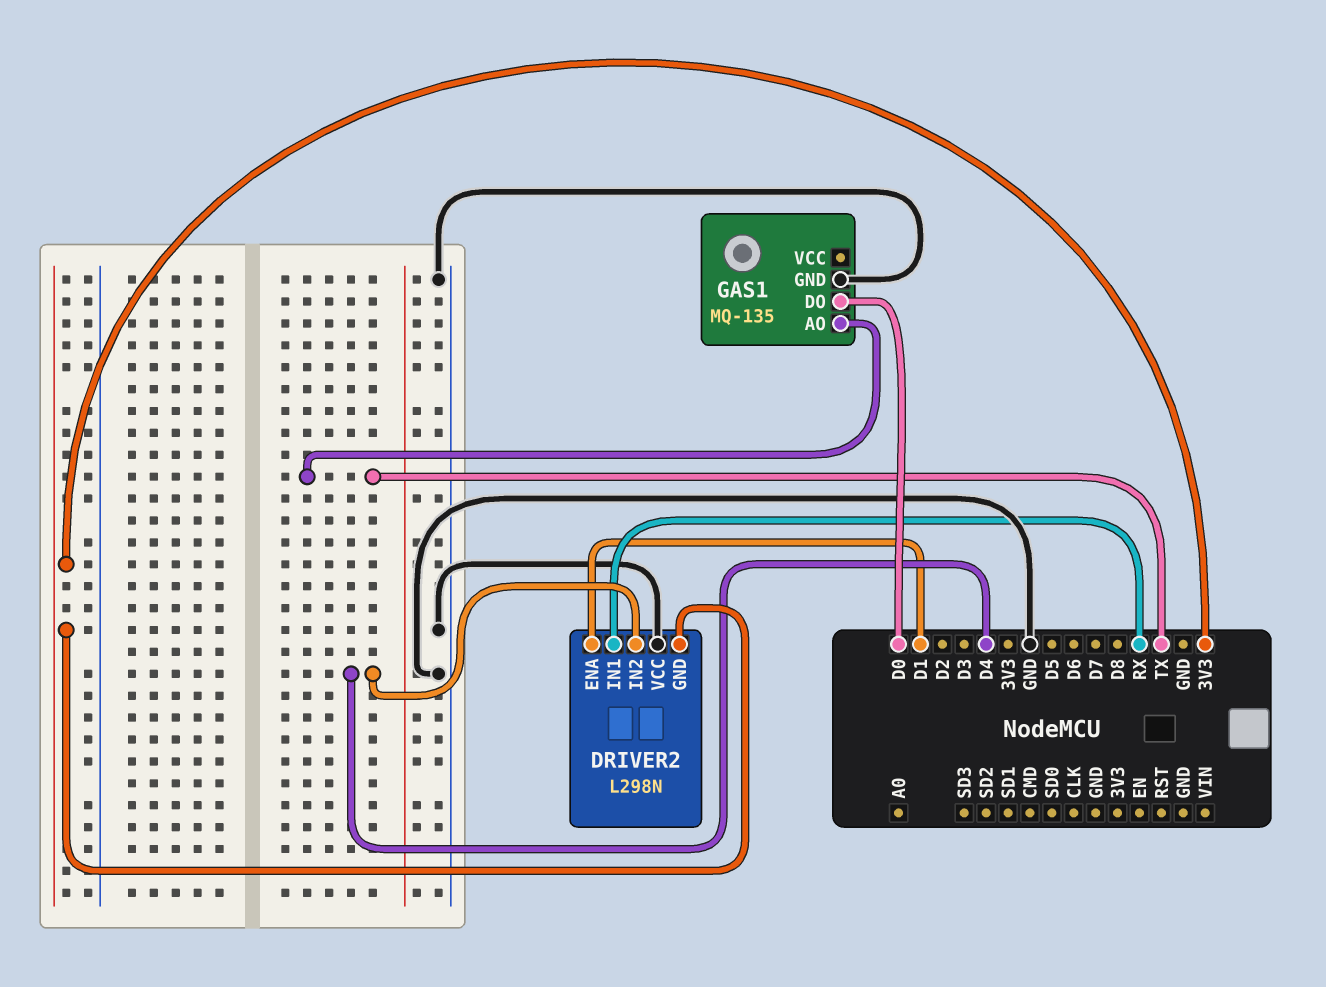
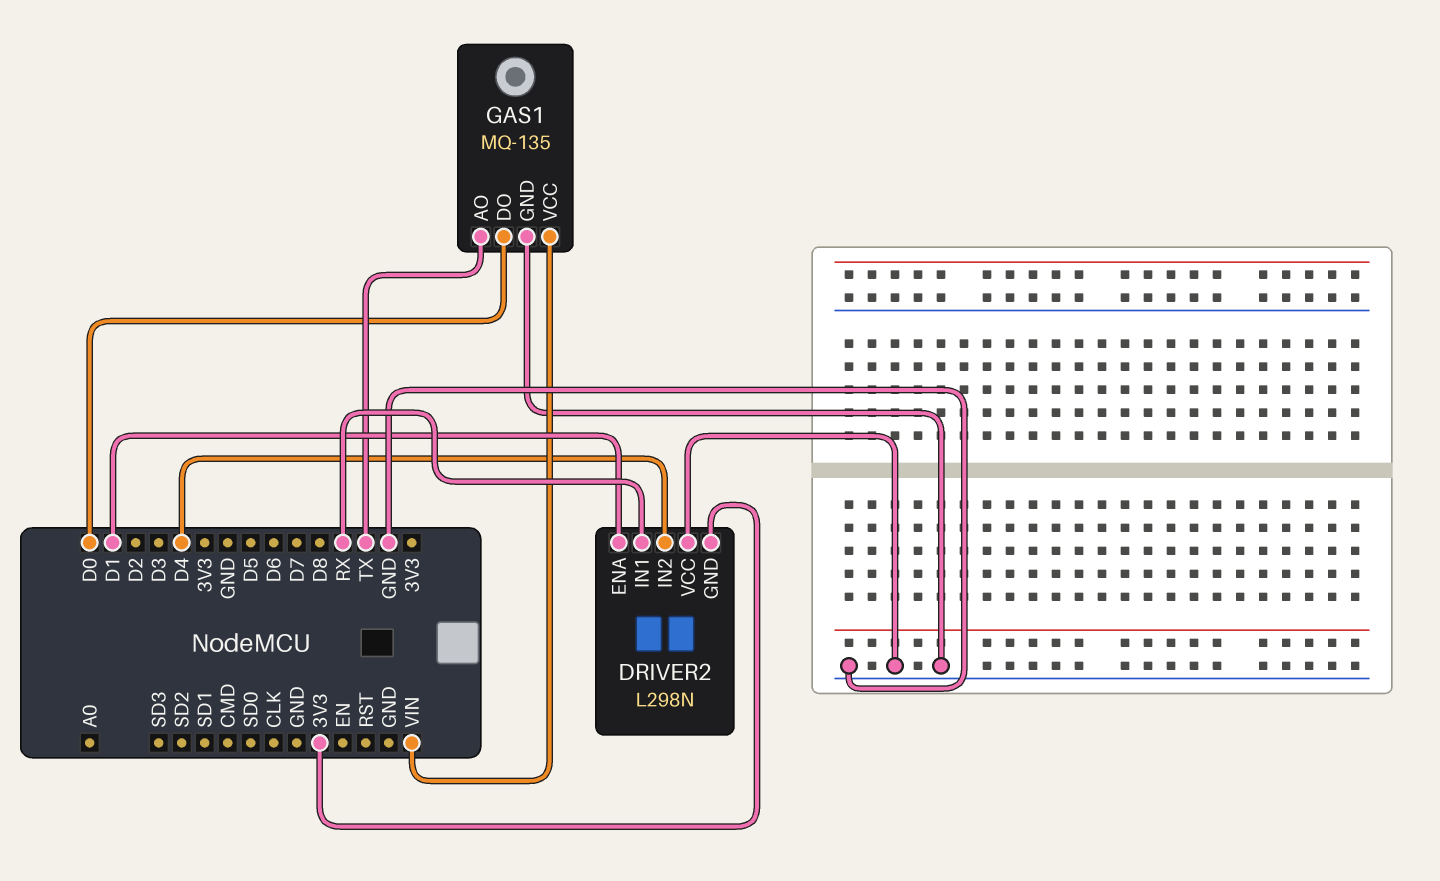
GAS1 pin VCC: none -> VIN

